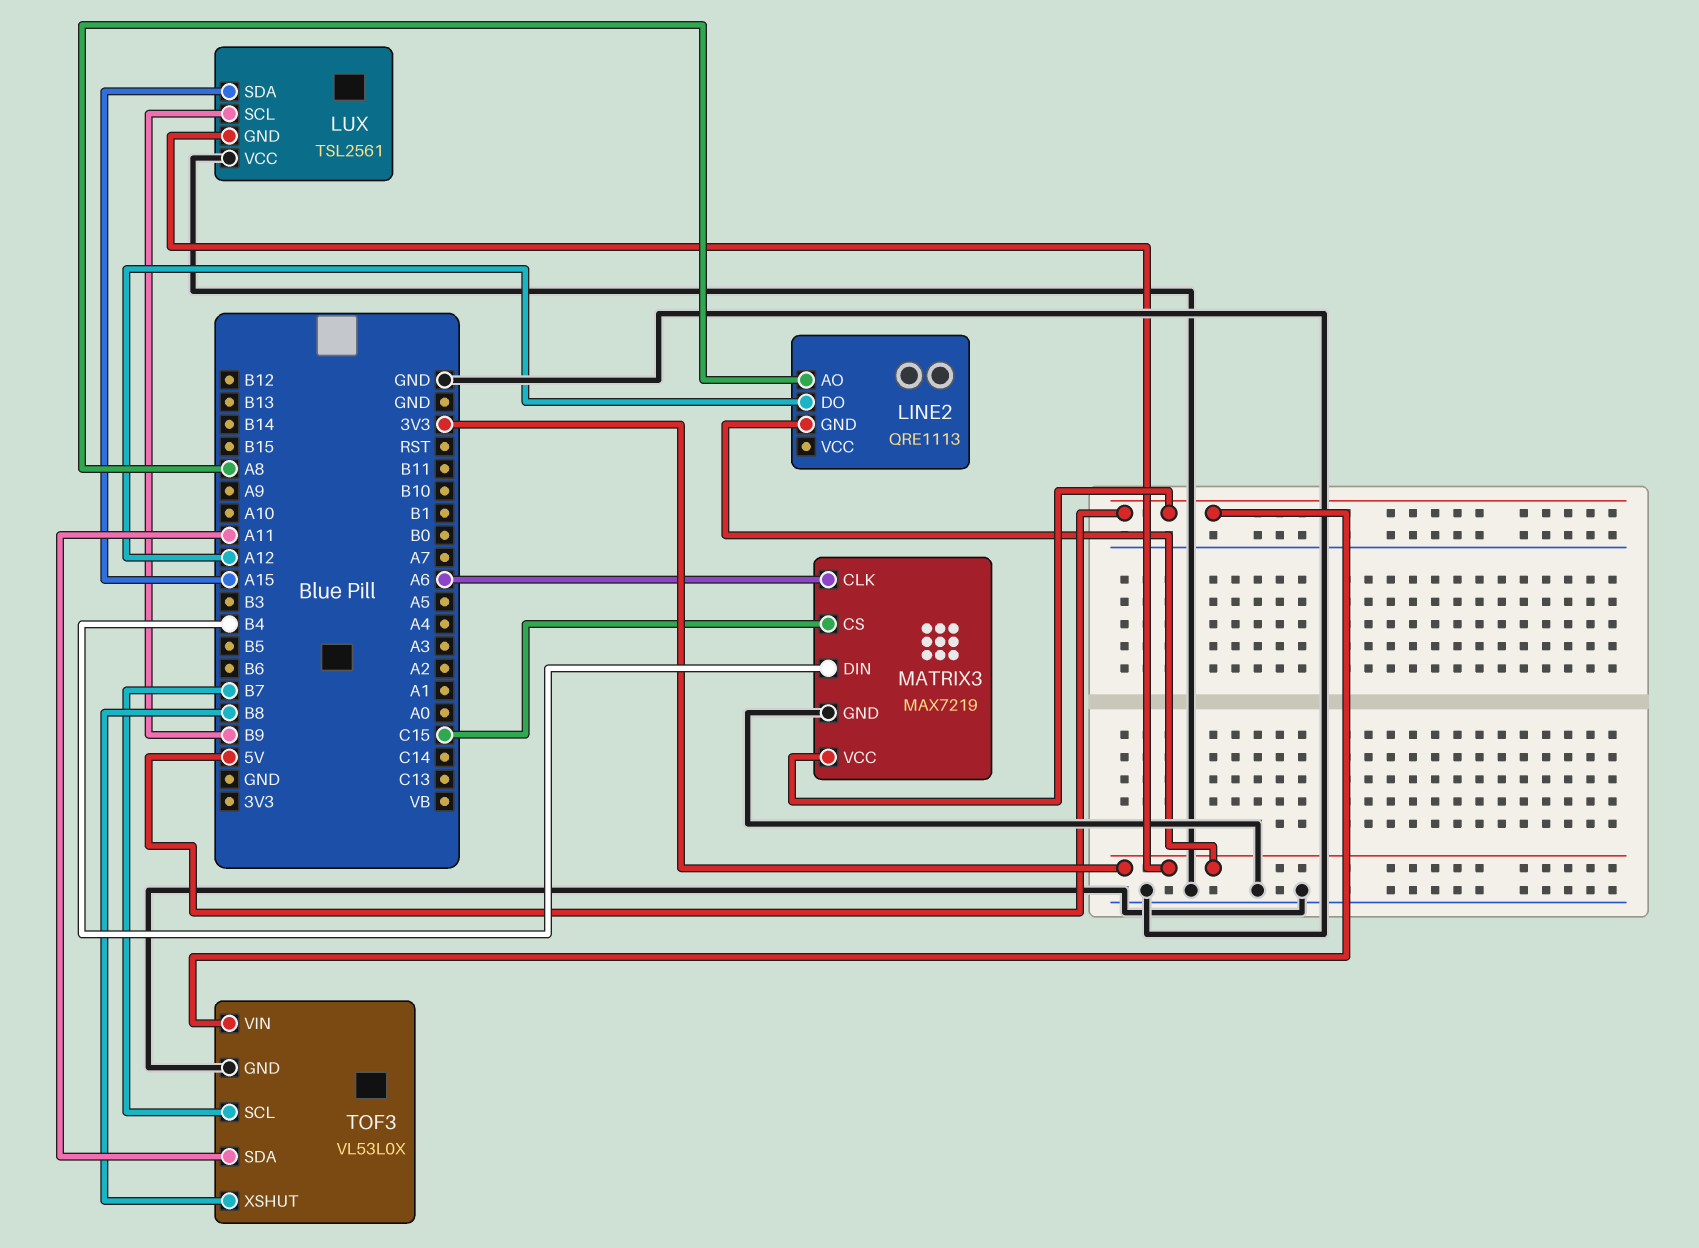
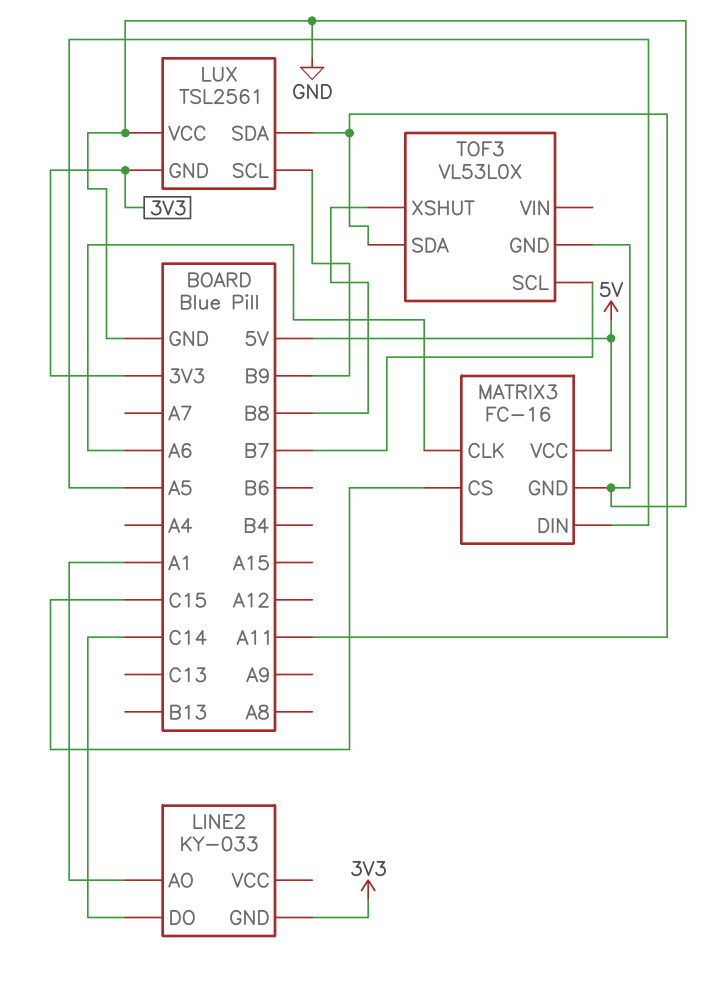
LINE2: QRE1113 -> KY-033
LINE2 pin AO: A8 -> A1
LINE2 pin DO: A12 -> C14
LUX pin SDA: A15 -> A11
MATRIX3: MAX7219 -> FC-16
MATRIX3 pin DIN: B4 -> A5
TOF3 pin VIN: 5V -> none

